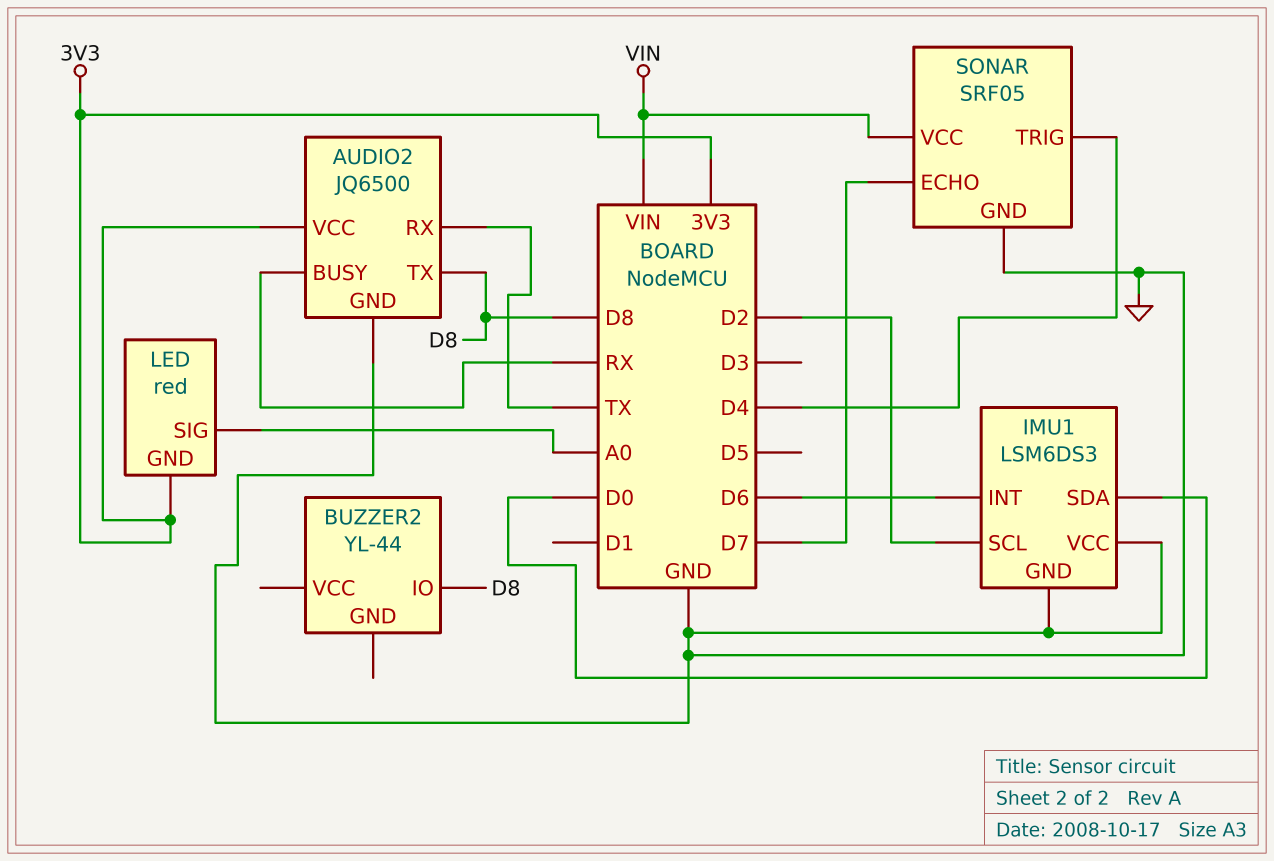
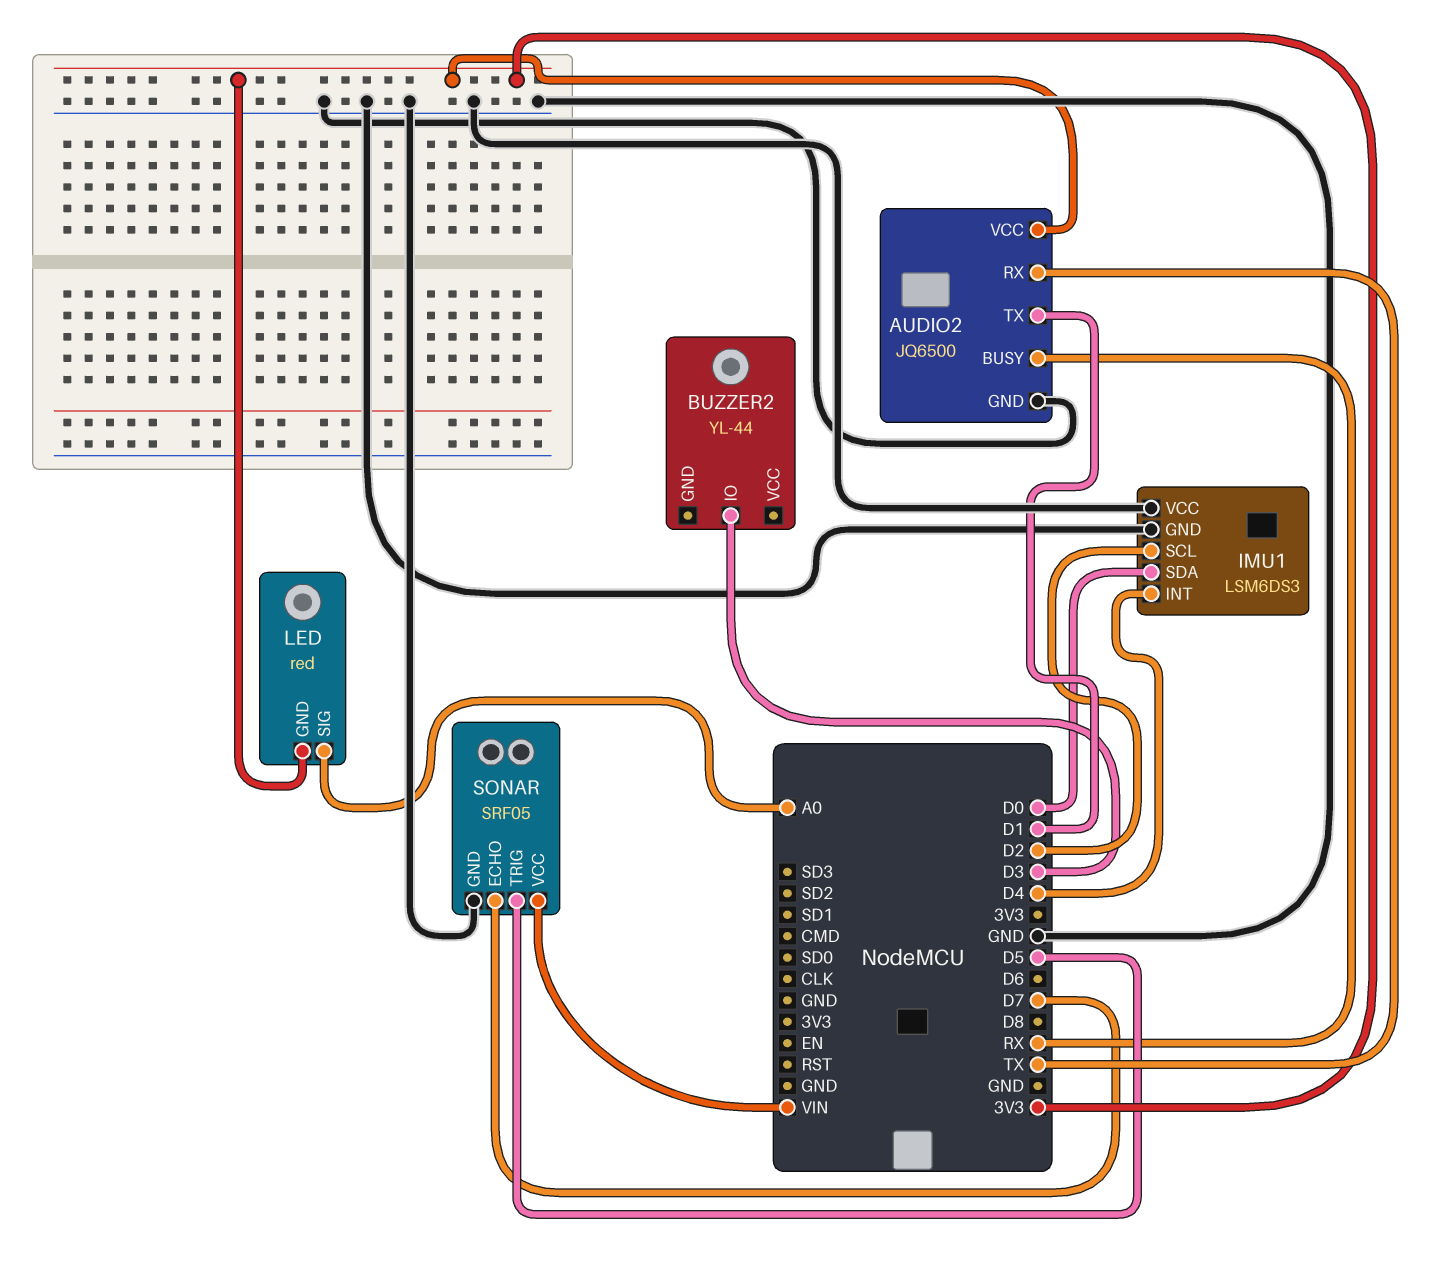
AUDIO2 pin TX: D8 -> D1
BUZZER2 pin IO: D8 -> D3
IMU1 pin INT: D6 -> D4
SONAR pin TRIG: D4 -> D5

